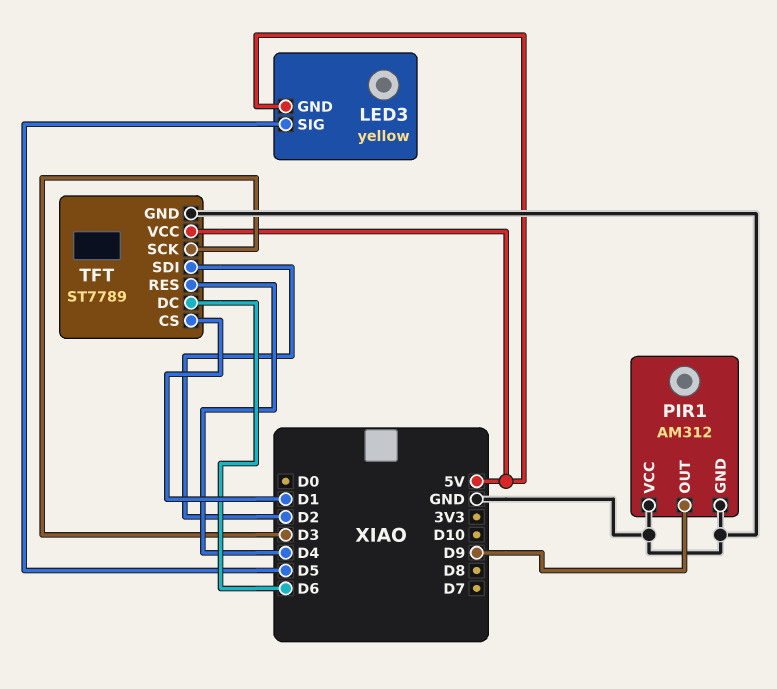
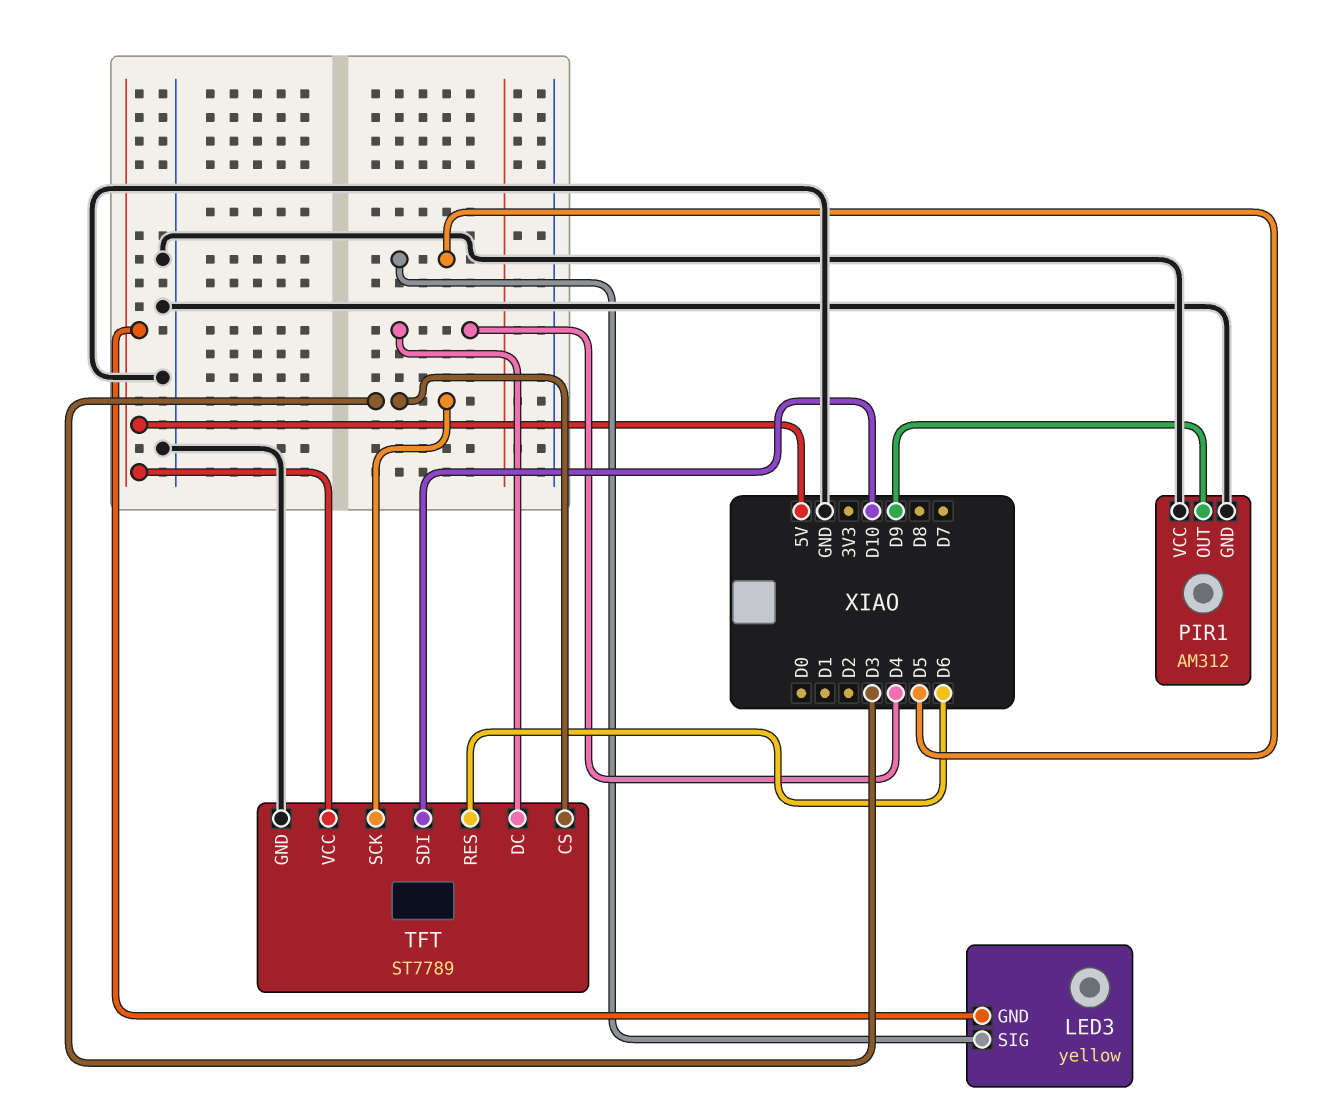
TFT pin CS: D1 -> D3
TFT pin DC: D6 -> D4
TFT pin RES: D4 -> D6
TFT pin SDI: D2 -> D10

